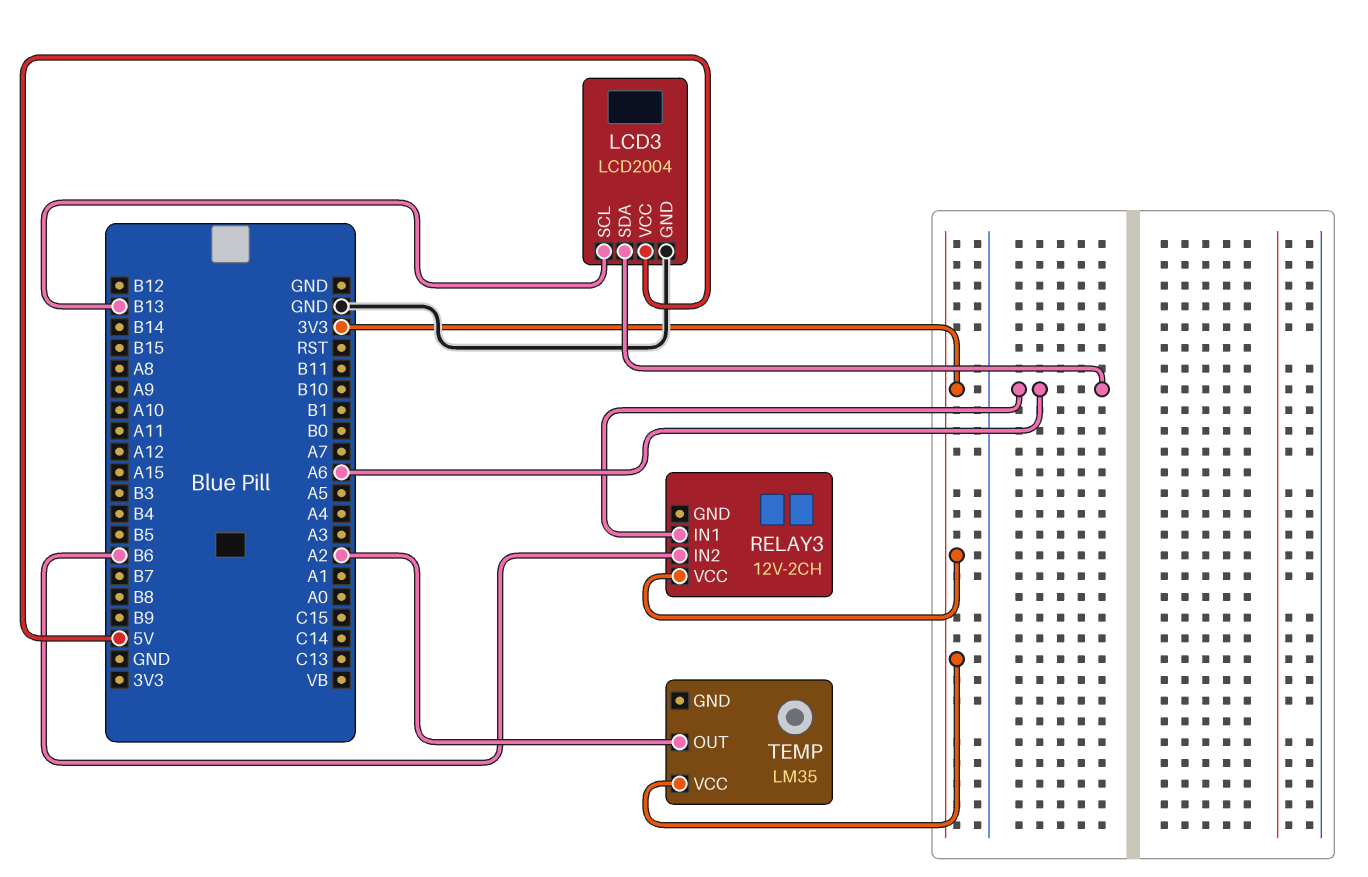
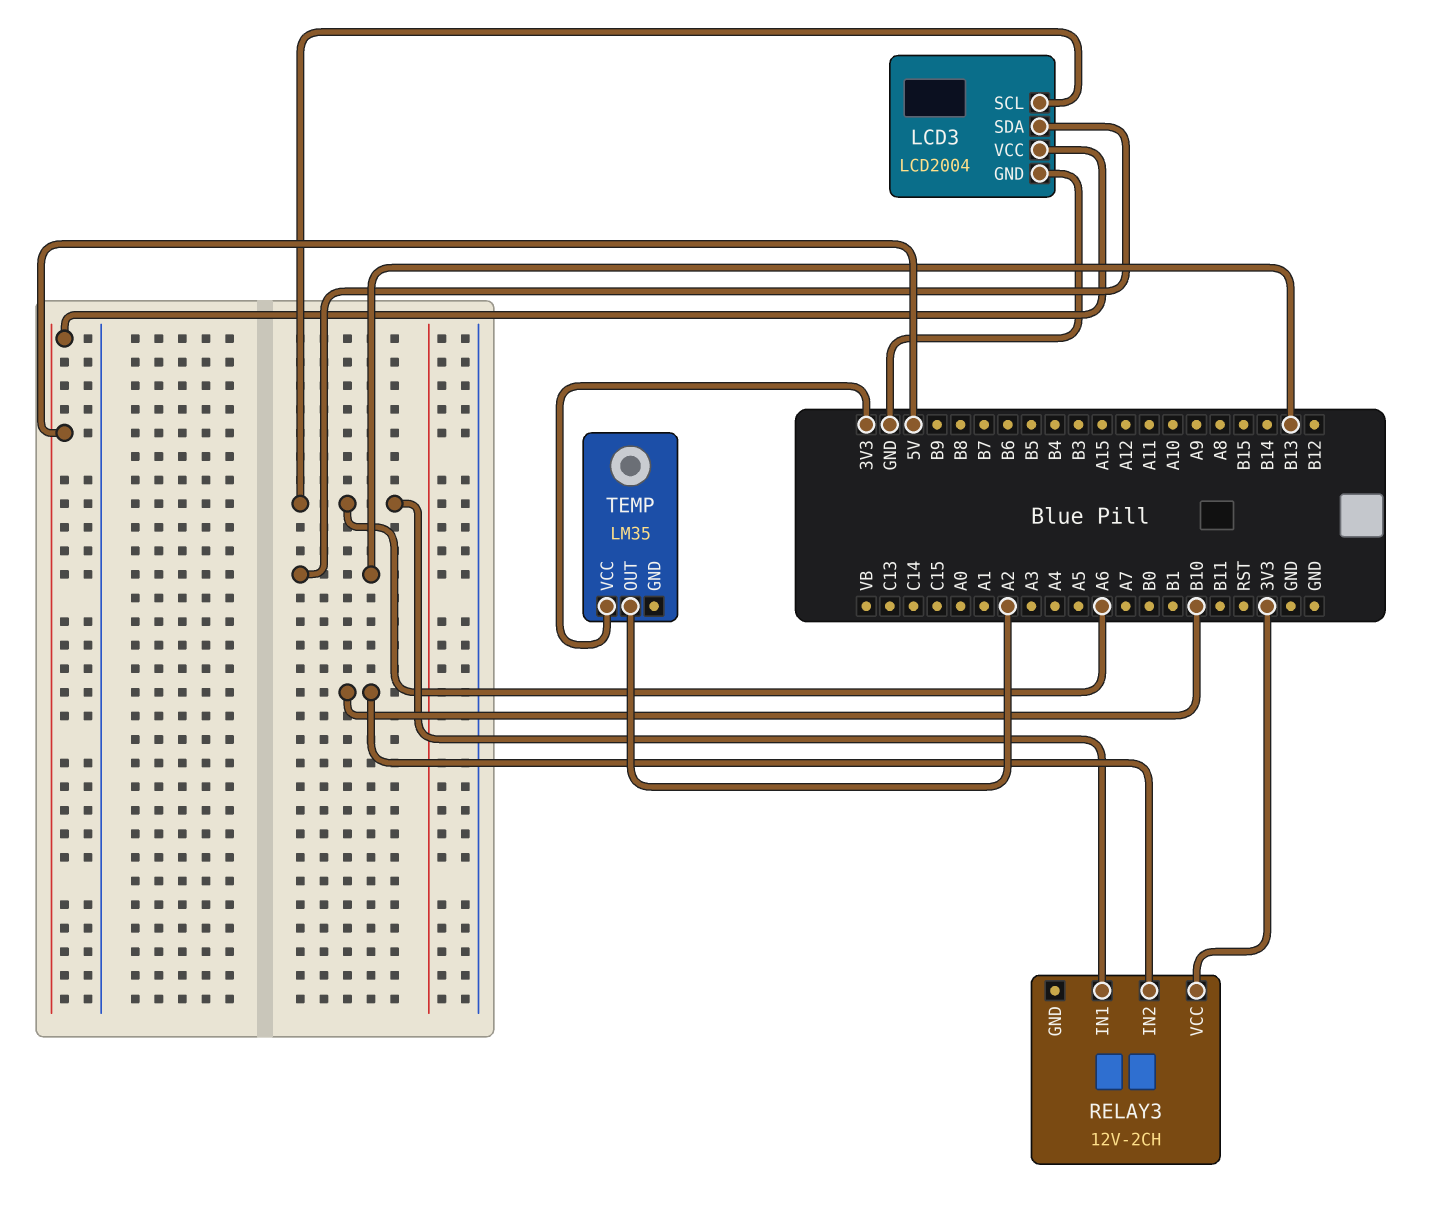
LCD3 pin SCL: B13 -> A6
LCD3 pin SDA: A6 -> B13
RELAY3 pin IN2: B6 -> B10

